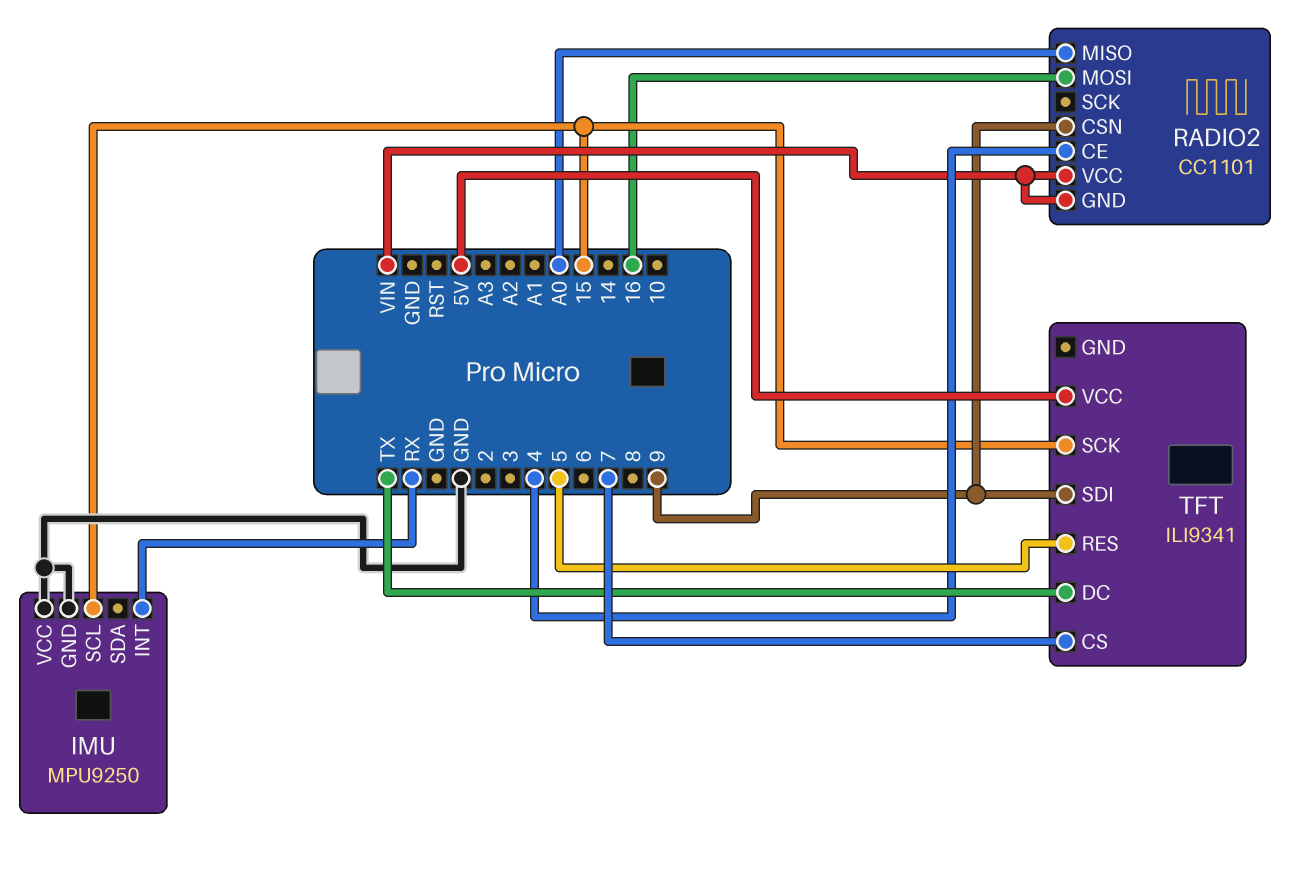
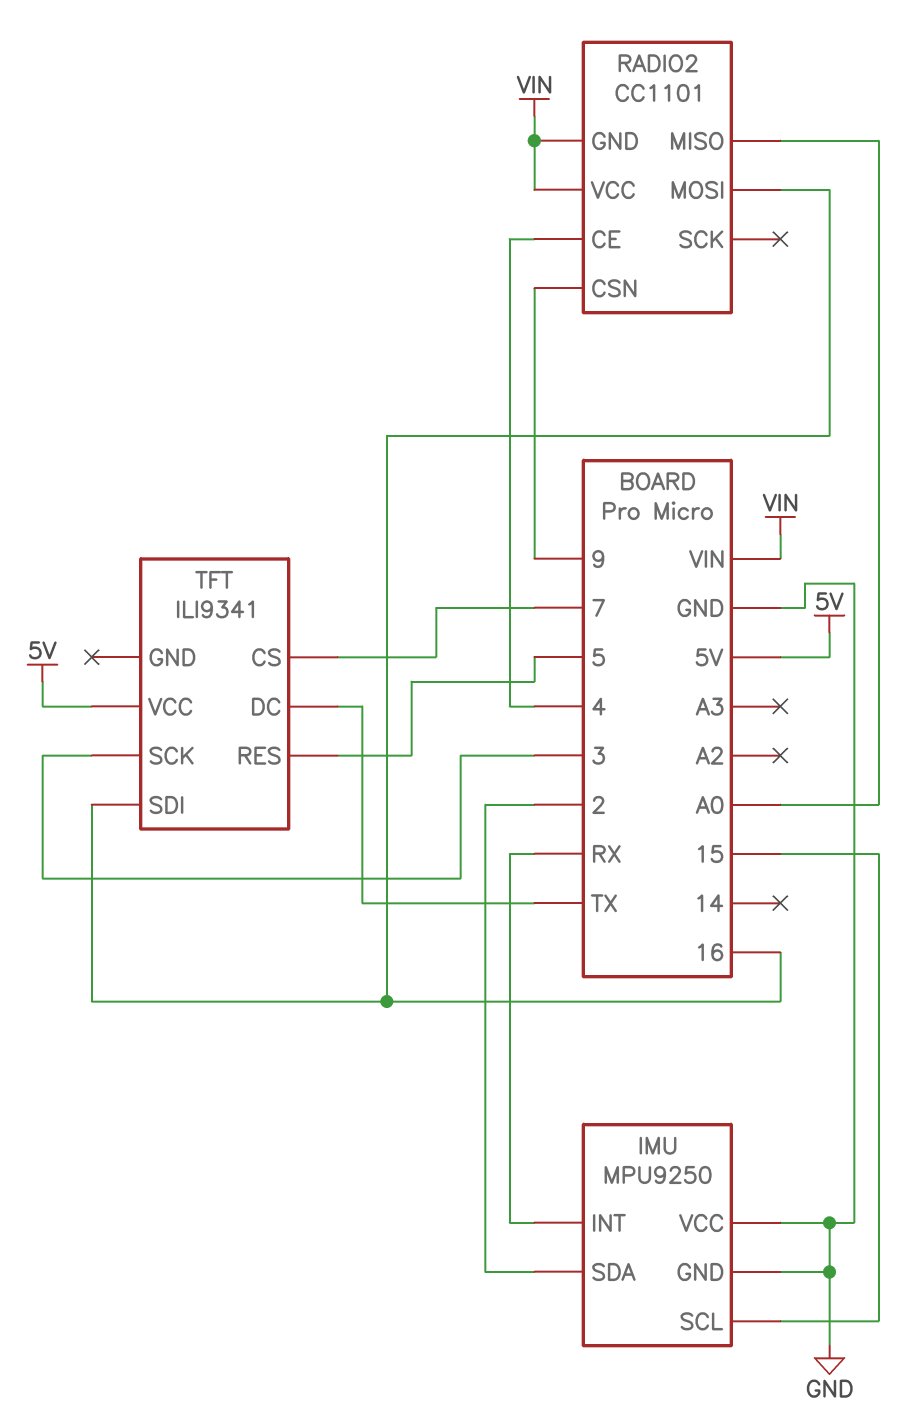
IMU pin SDA: none -> 2
TFT pin SCK: 15 -> 3
TFT pin SDI: 9 -> 16

